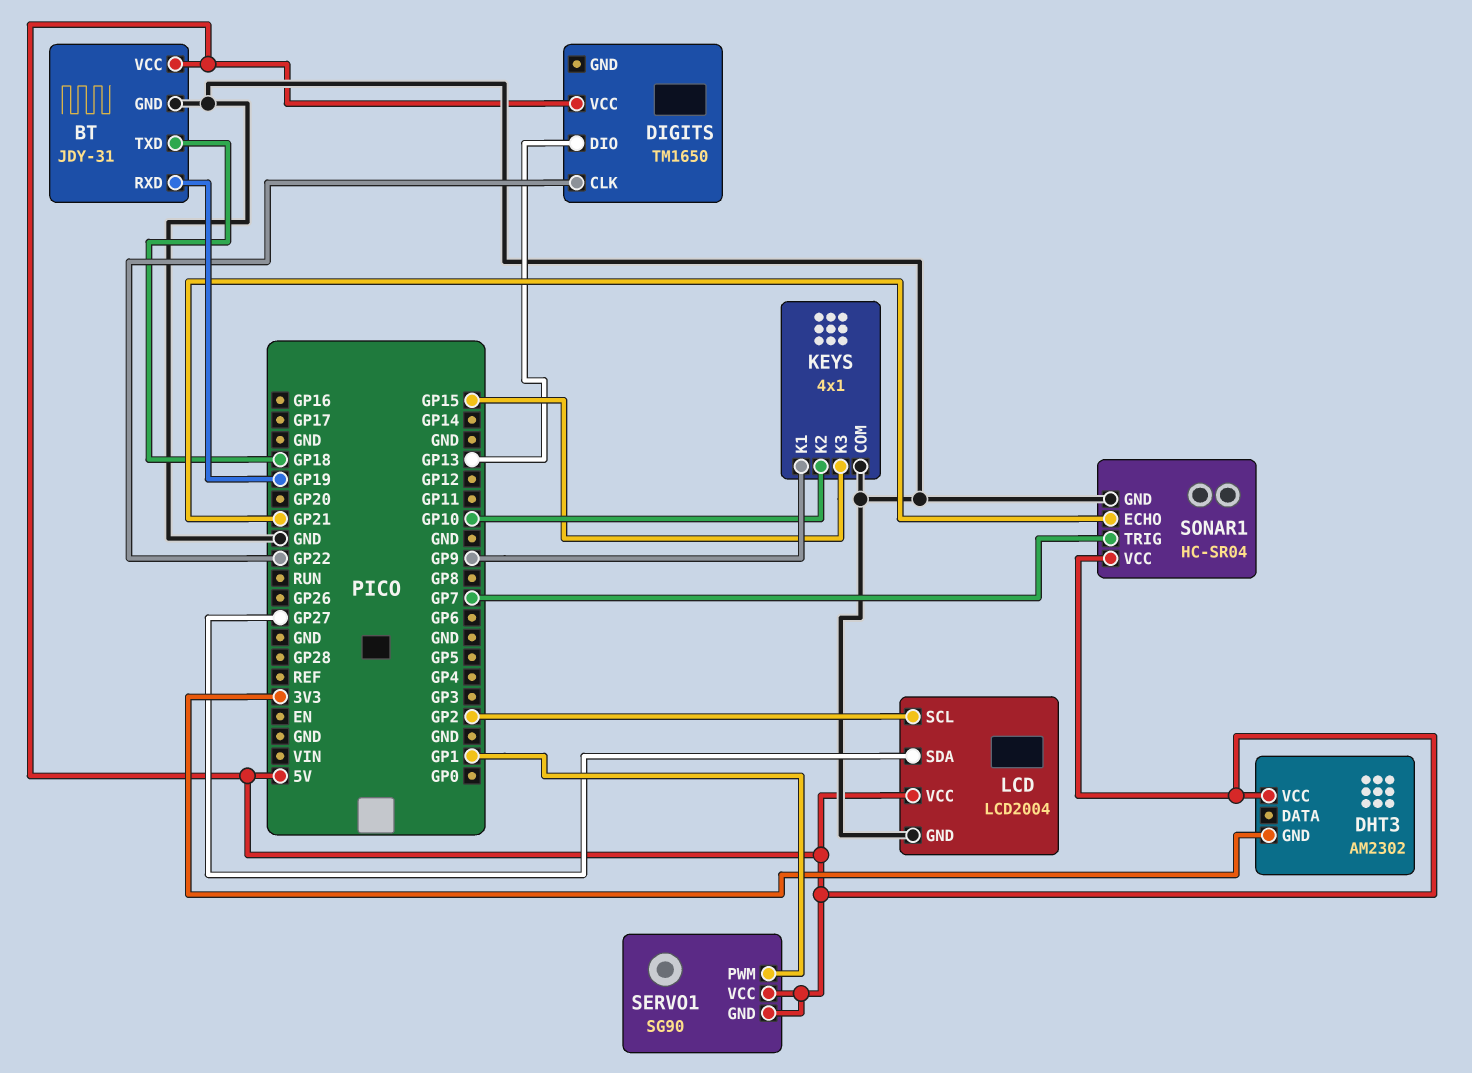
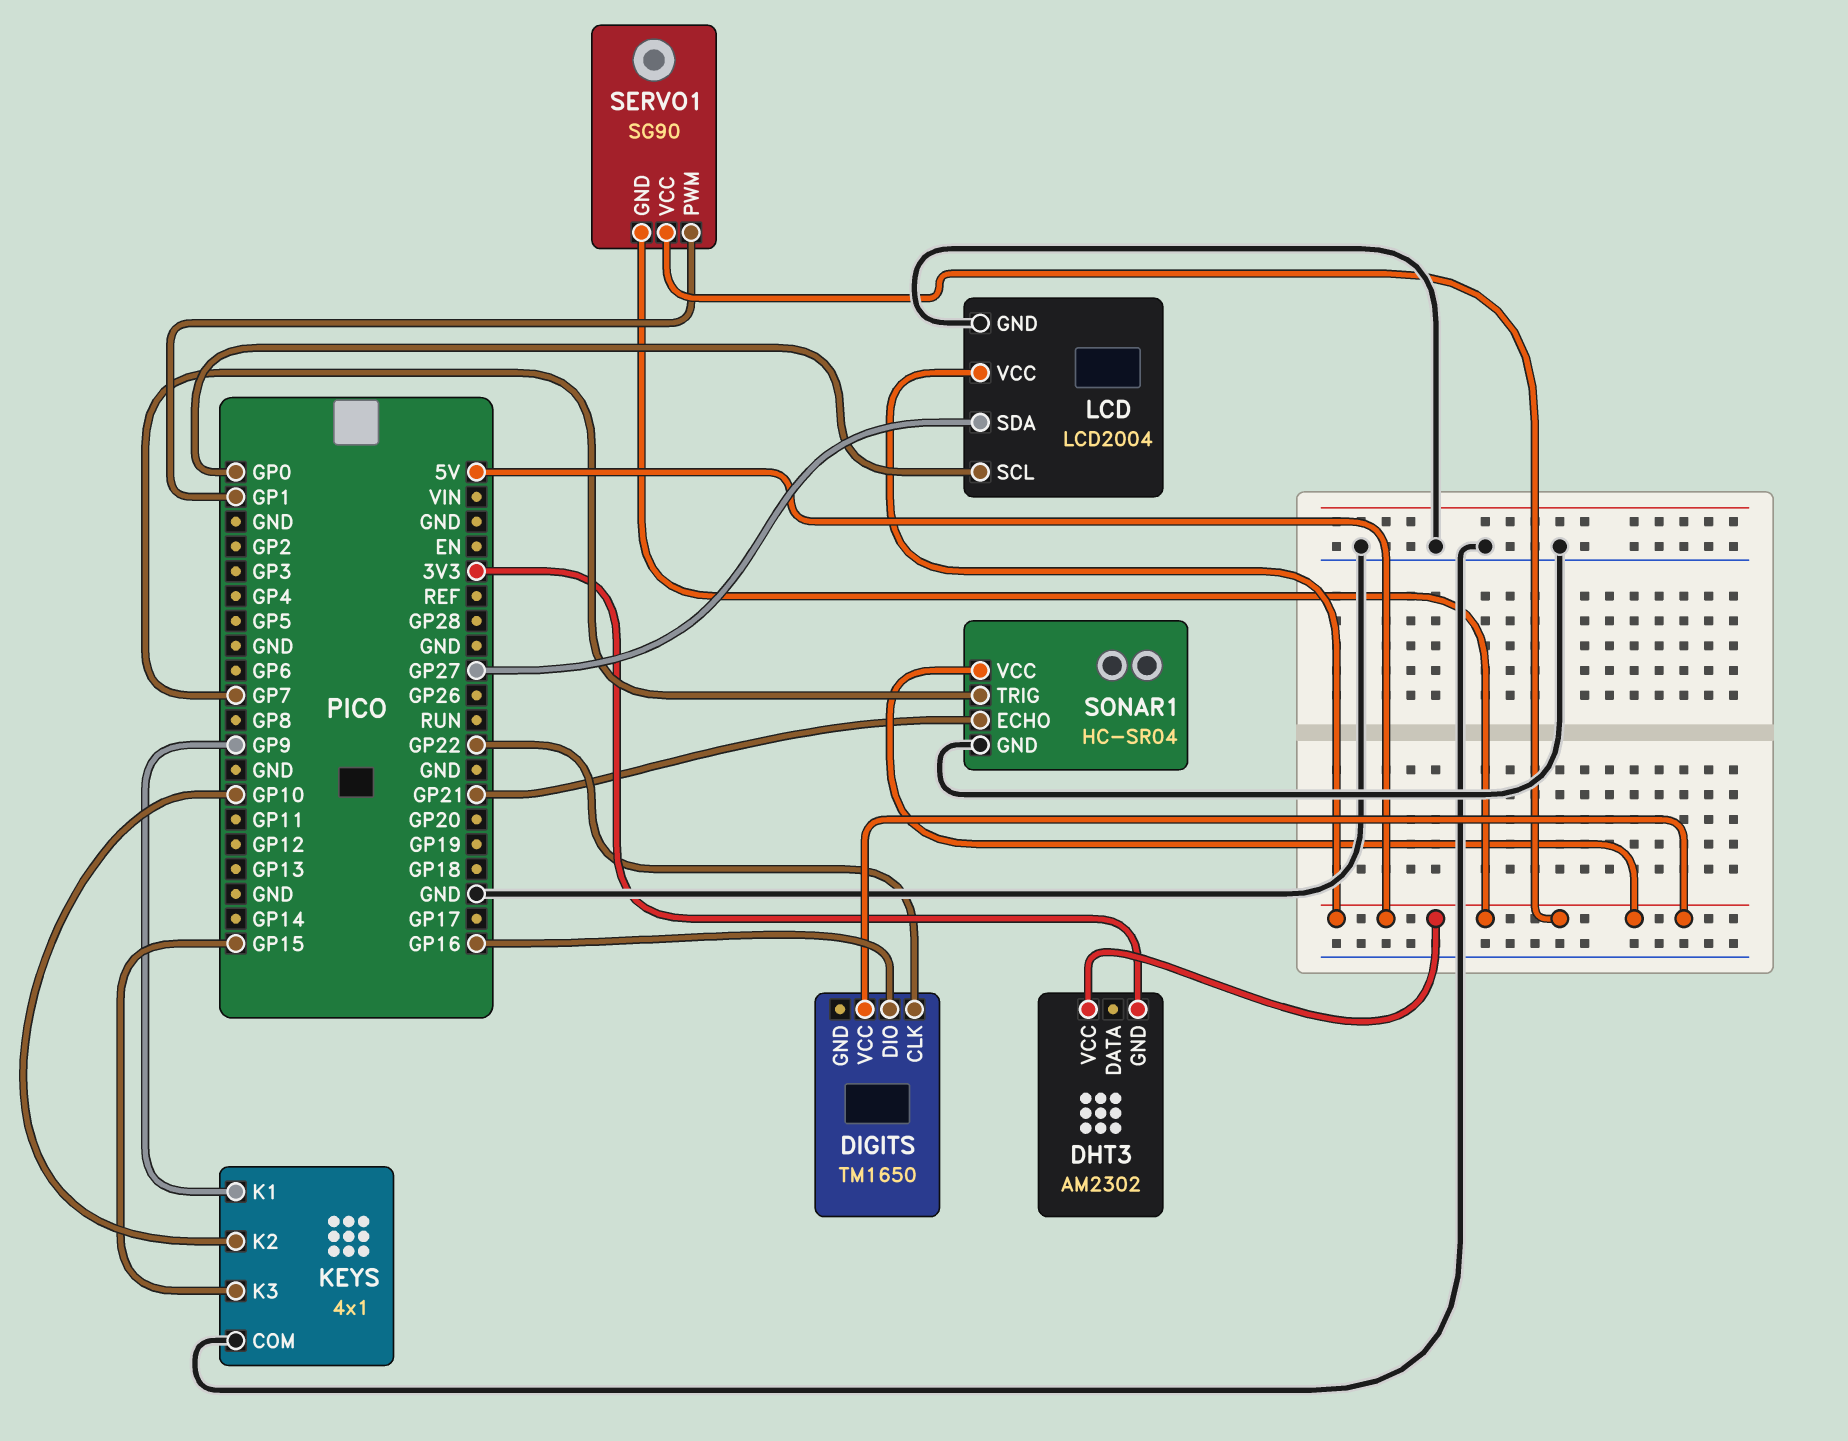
BT: JDY-31 -> none
BT pin GND: GND -> none
BT pin RXD: GP19 -> none
BT pin TXD: GP18 -> none
BT pin VCC: 5V -> none
DIGITS pin DIO: GP13 -> GP16
LCD pin SCL: GP2 -> GP0

